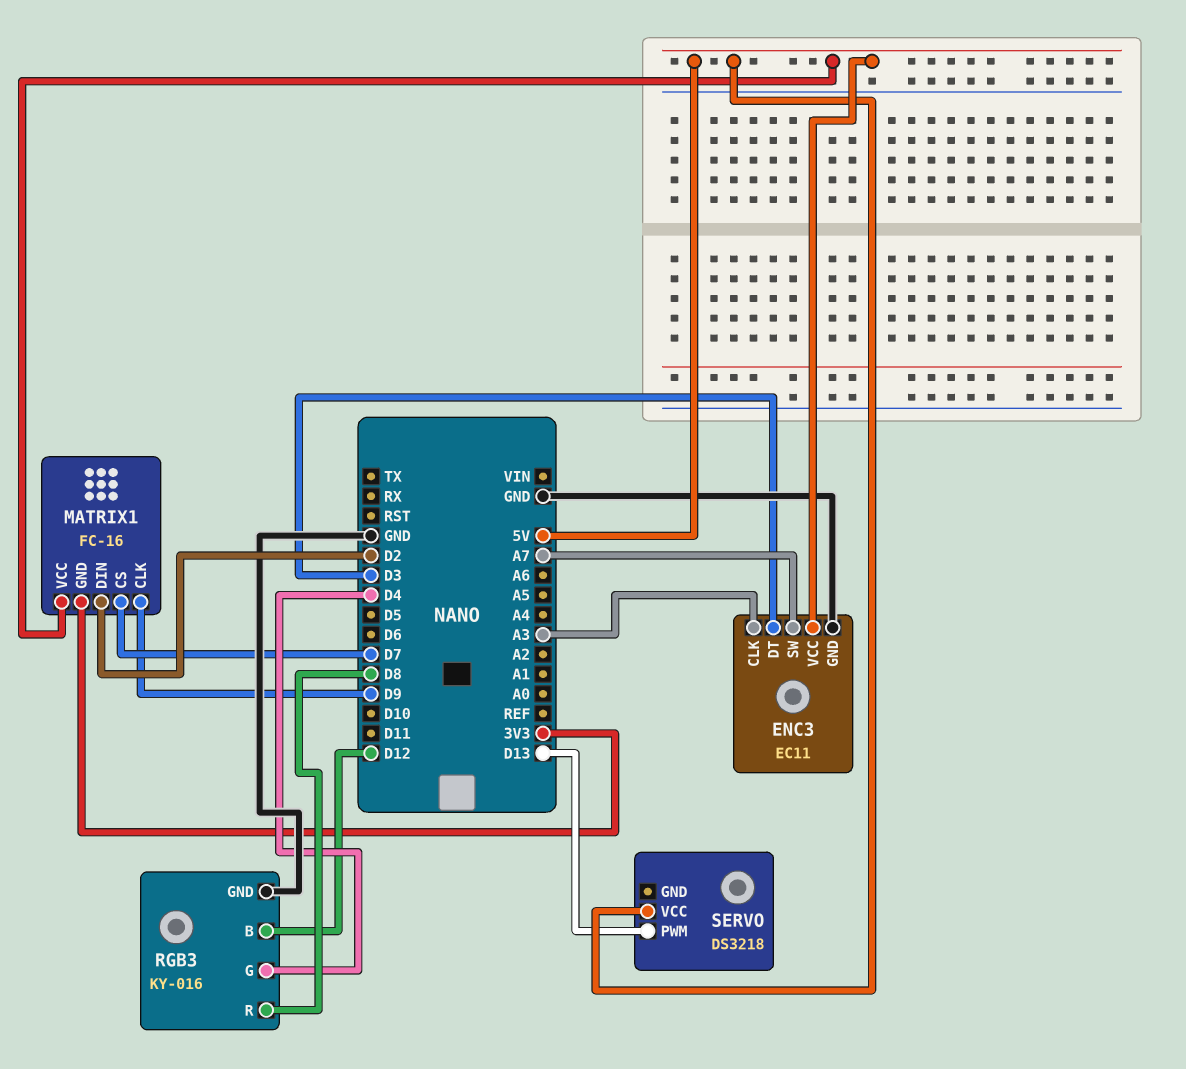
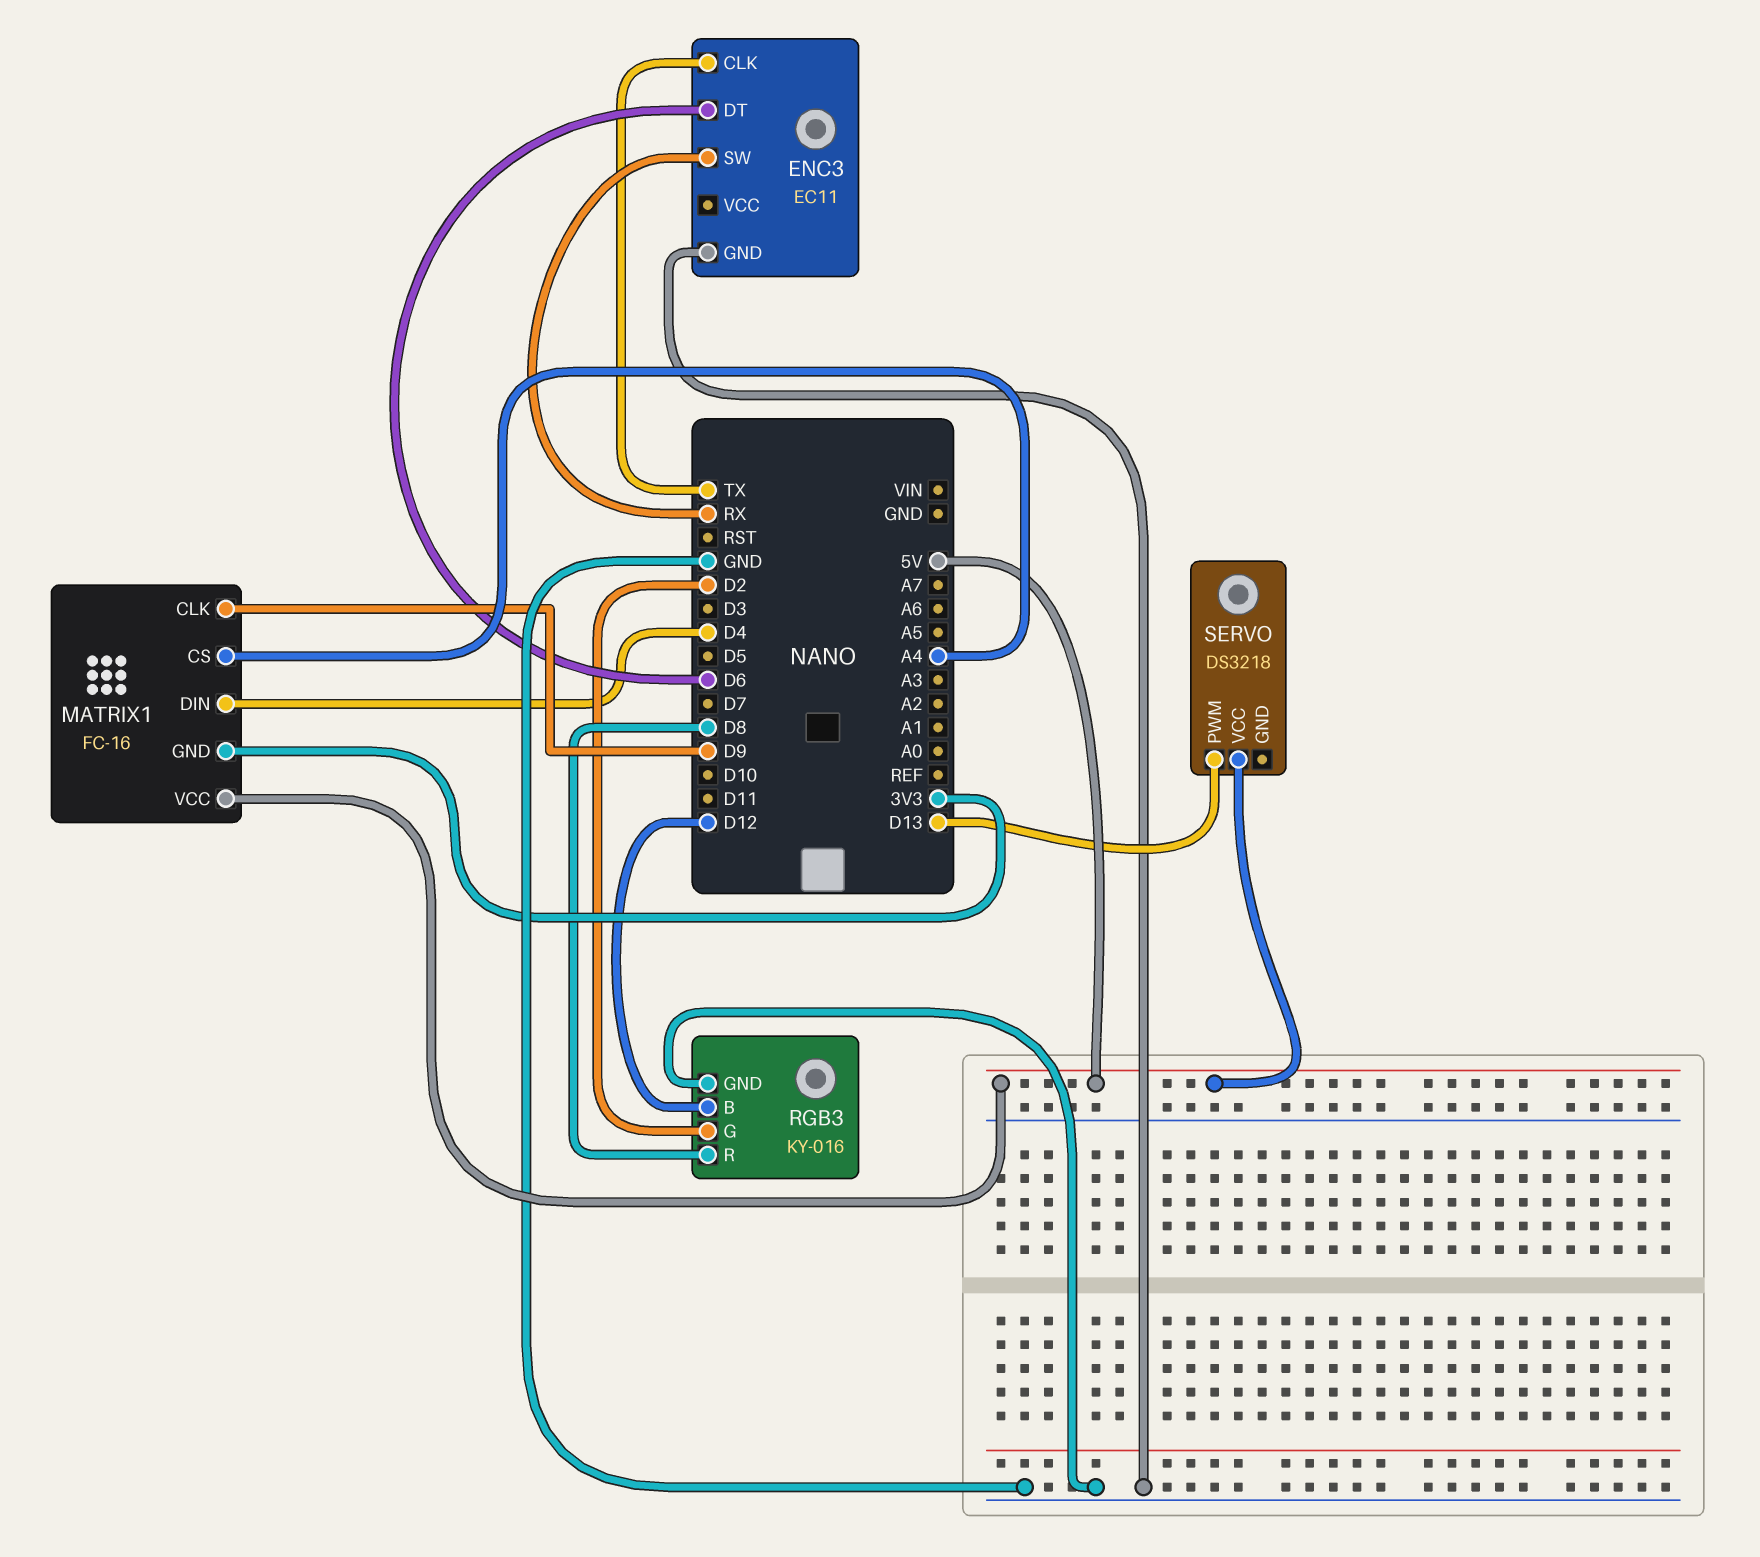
ENC3 pin CLK: A3 -> TX
ENC3 pin DT: D3 -> D6
ENC3 pin SW: A7 -> RX
ENC3 pin VCC: 5V -> none
MATRIX1 pin CS: D7 -> A4
MATRIX1 pin DIN: D2 -> D4
RGB3 pin G: D4 -> D2

